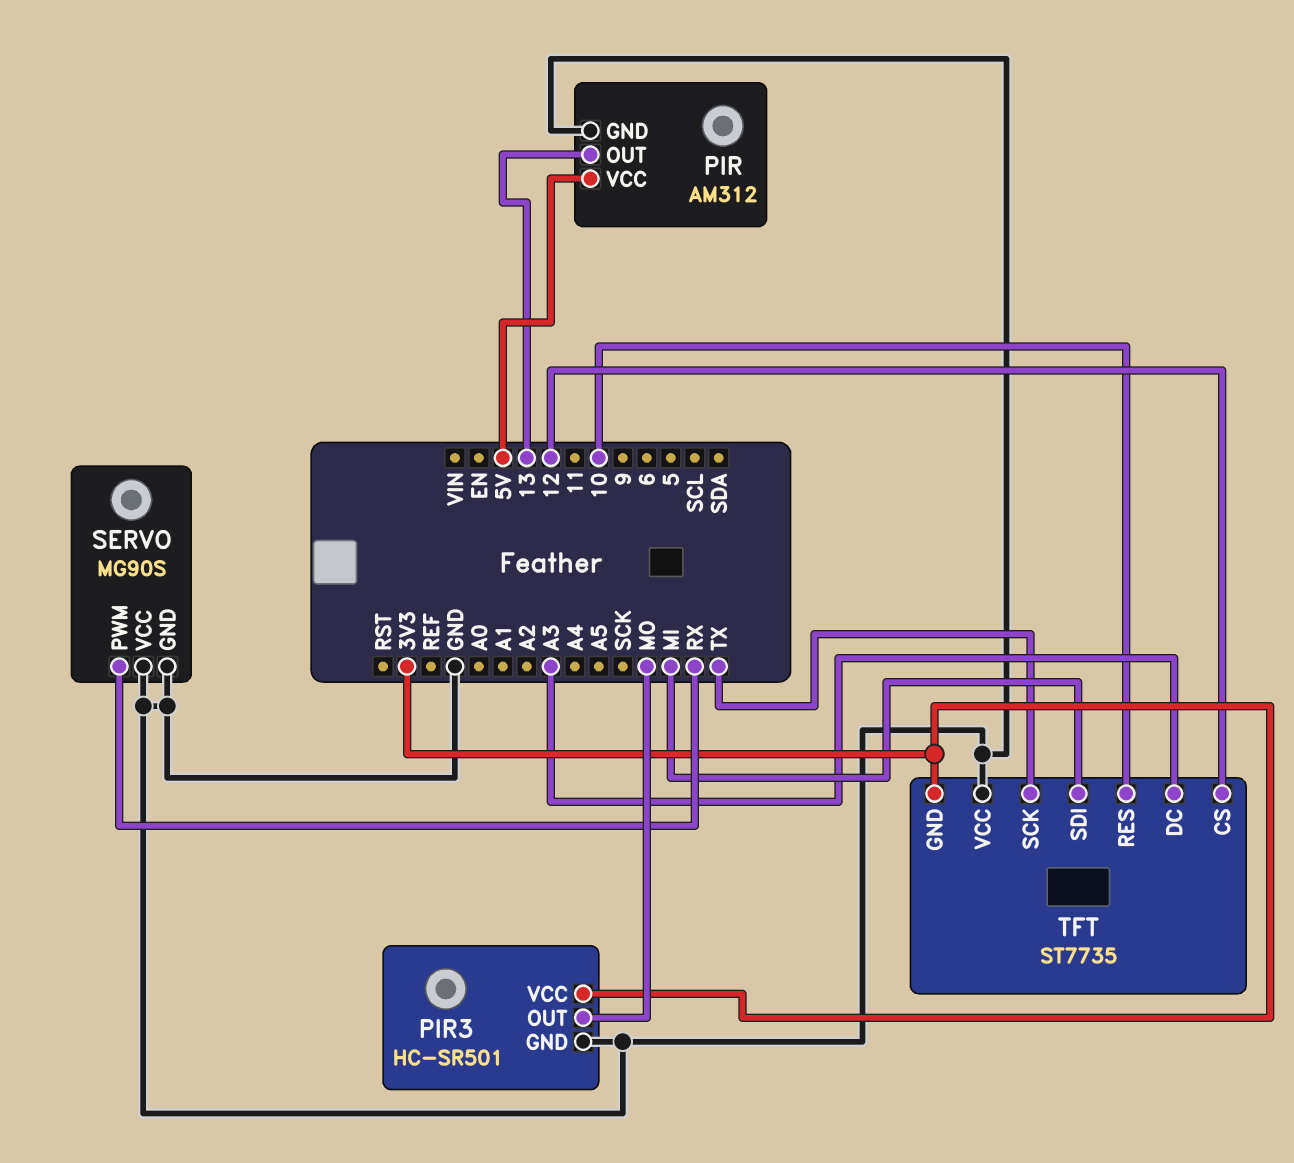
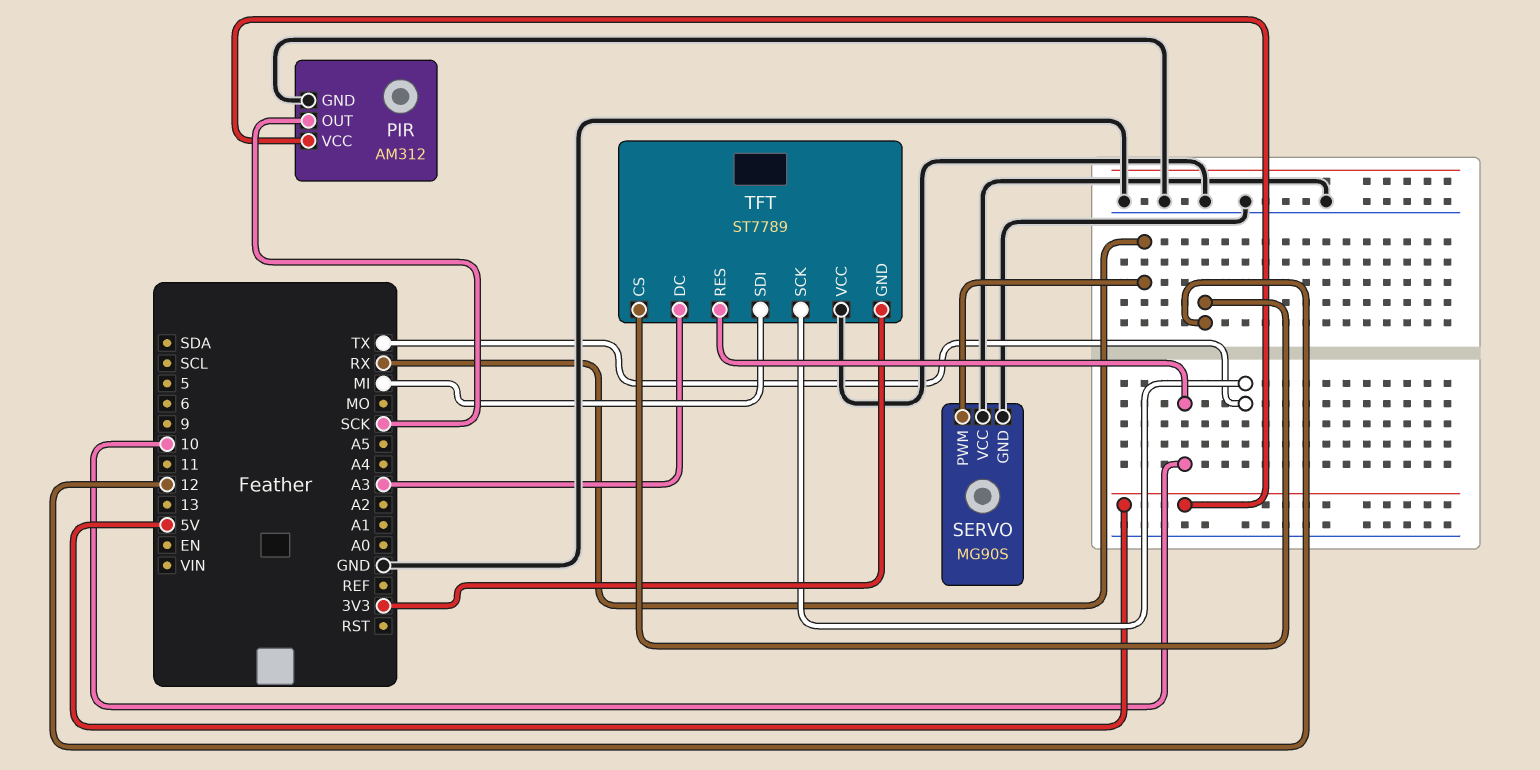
PIR pin OUT: 13 -> SCK
PIR3: HC-SR501 -> none
PIR3 pin GND: GND -> none
PIR3 pin OUT: MO -> none
PIR3 pin VCC: 3V3 -> none
TFT: ST7735 -> ST7789

